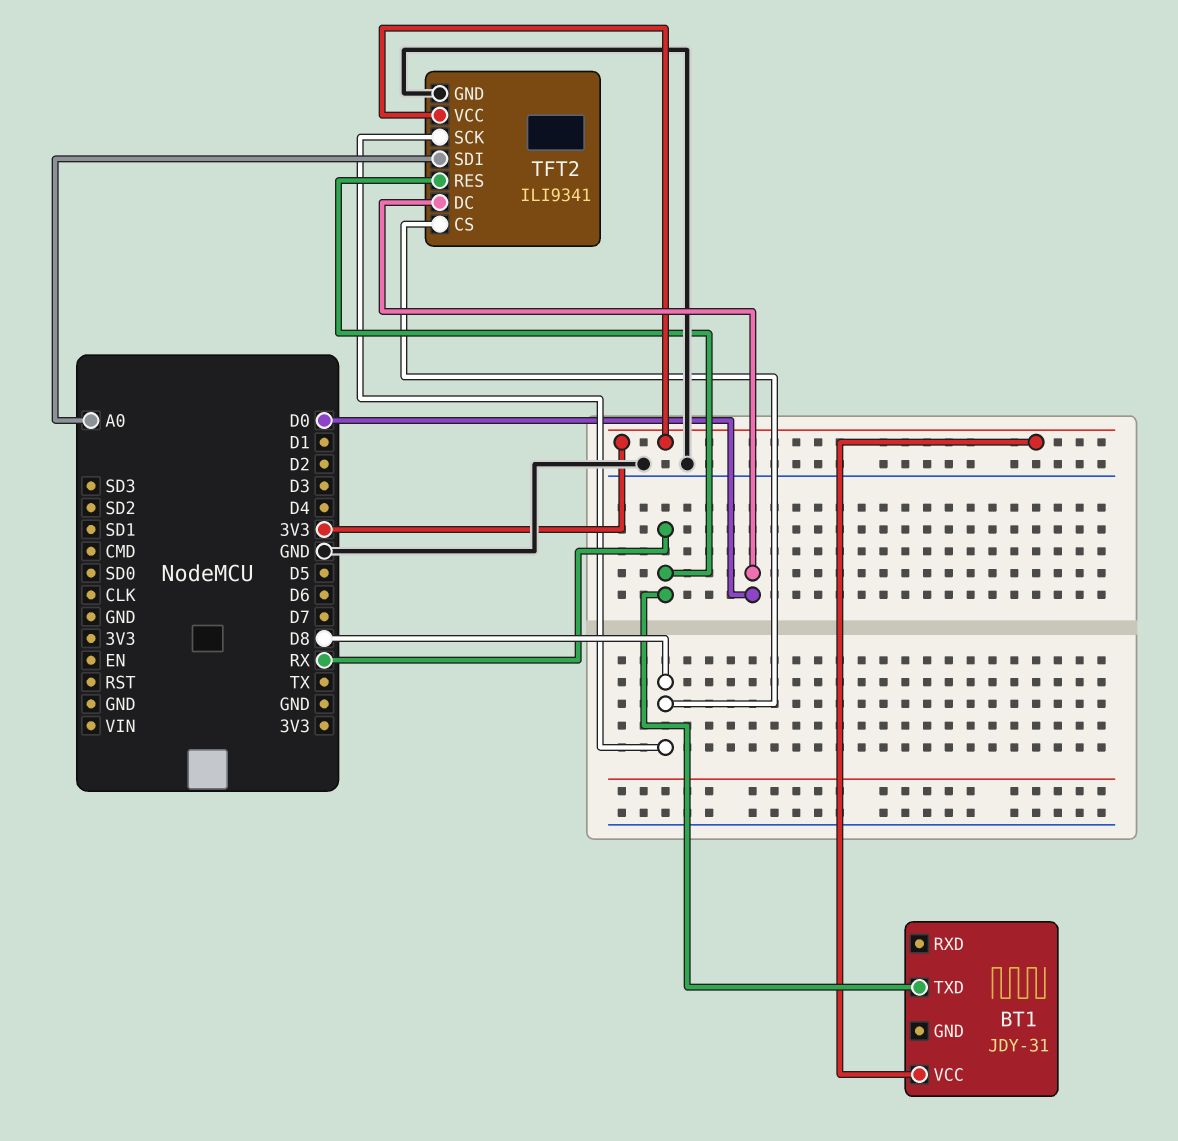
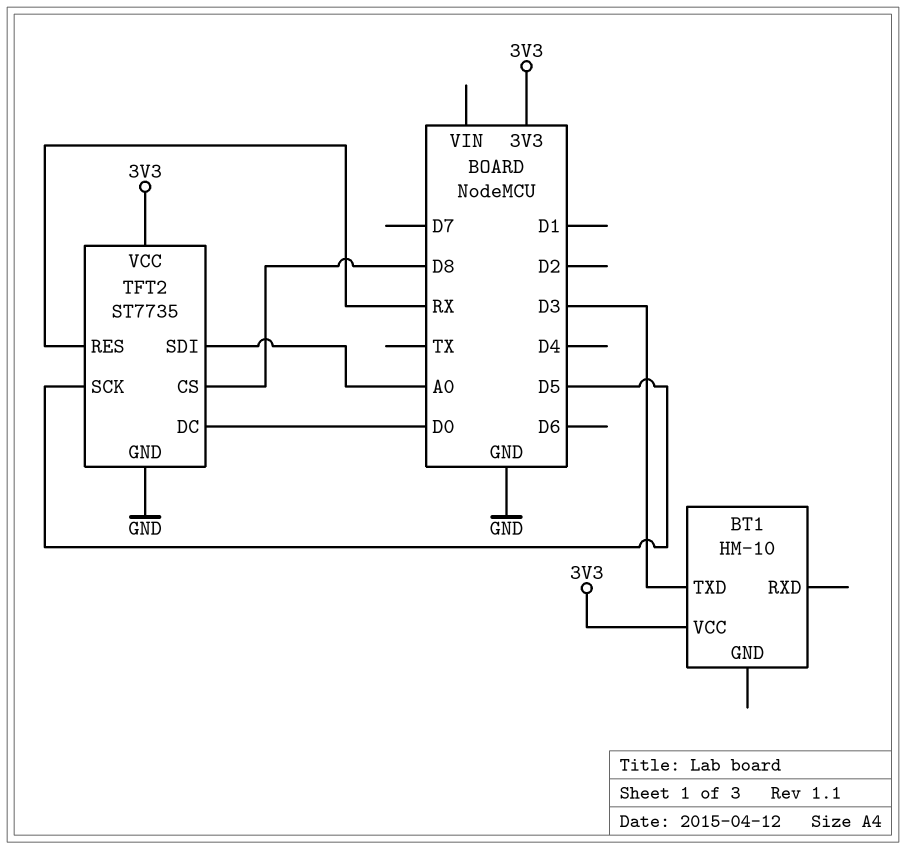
BT1: JDY-31 -> HM-10
BT1 pin TXD: RX -> D3
TFT2: ILI9341 -> ST7735
TFT2 pin SCK: D8 -> D5

